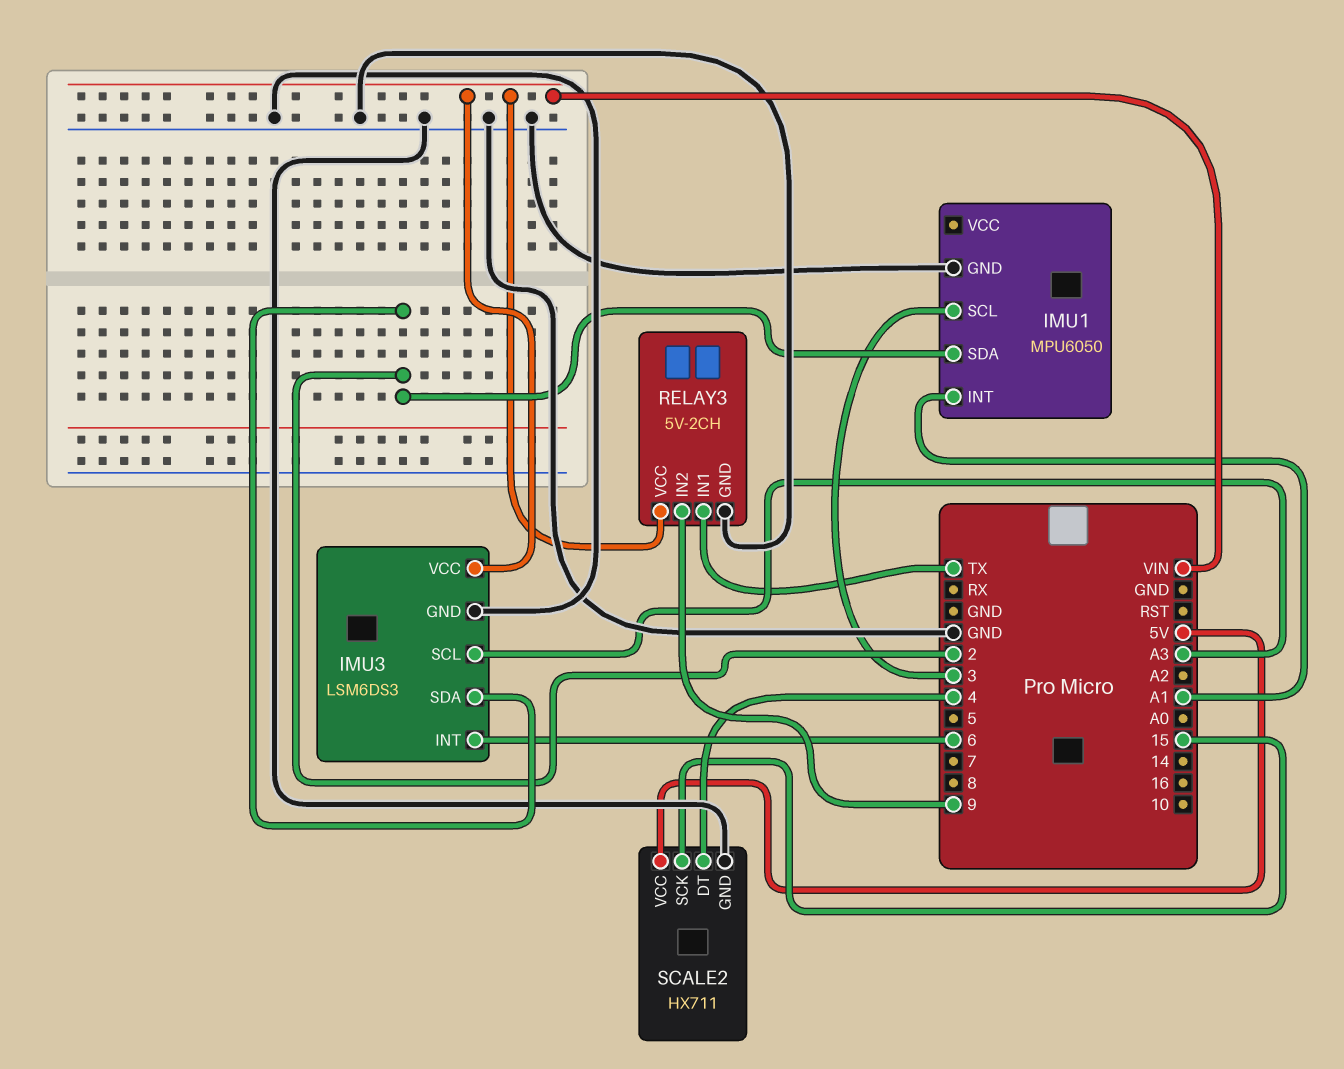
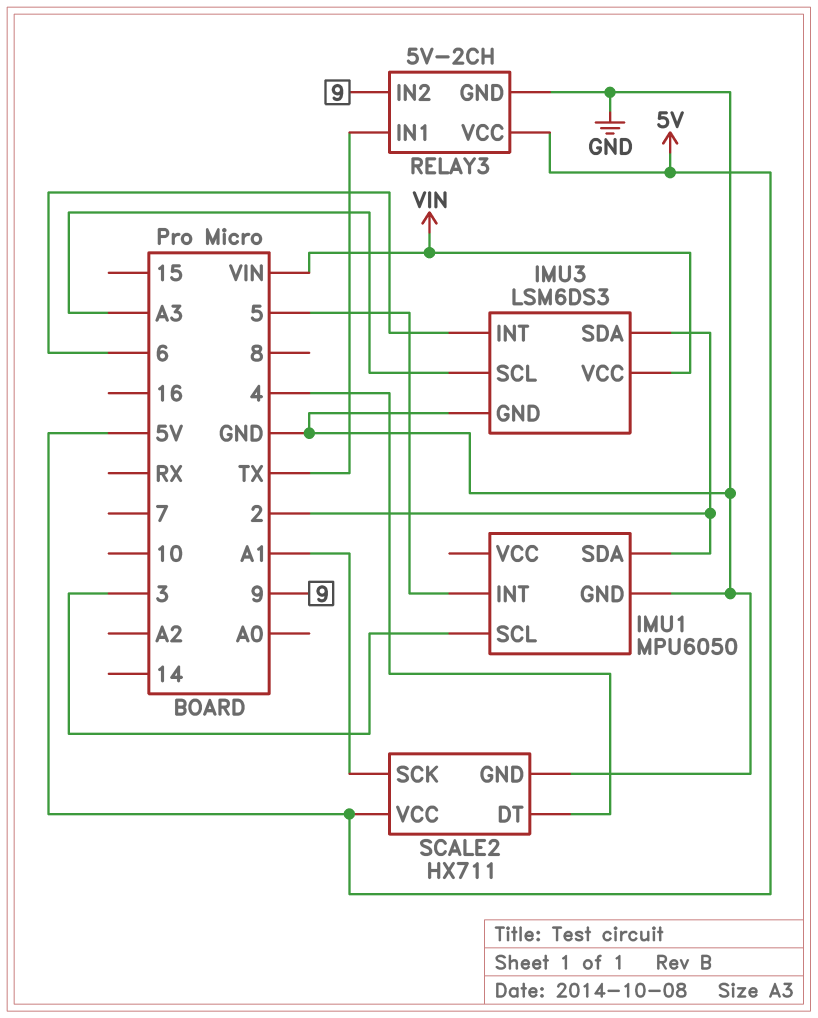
IMU1 pin INT: A1 -> 5
RELAY3 pin VCC: VIN -> 5V
SCALE2 pin SCK: 15 -> A1

